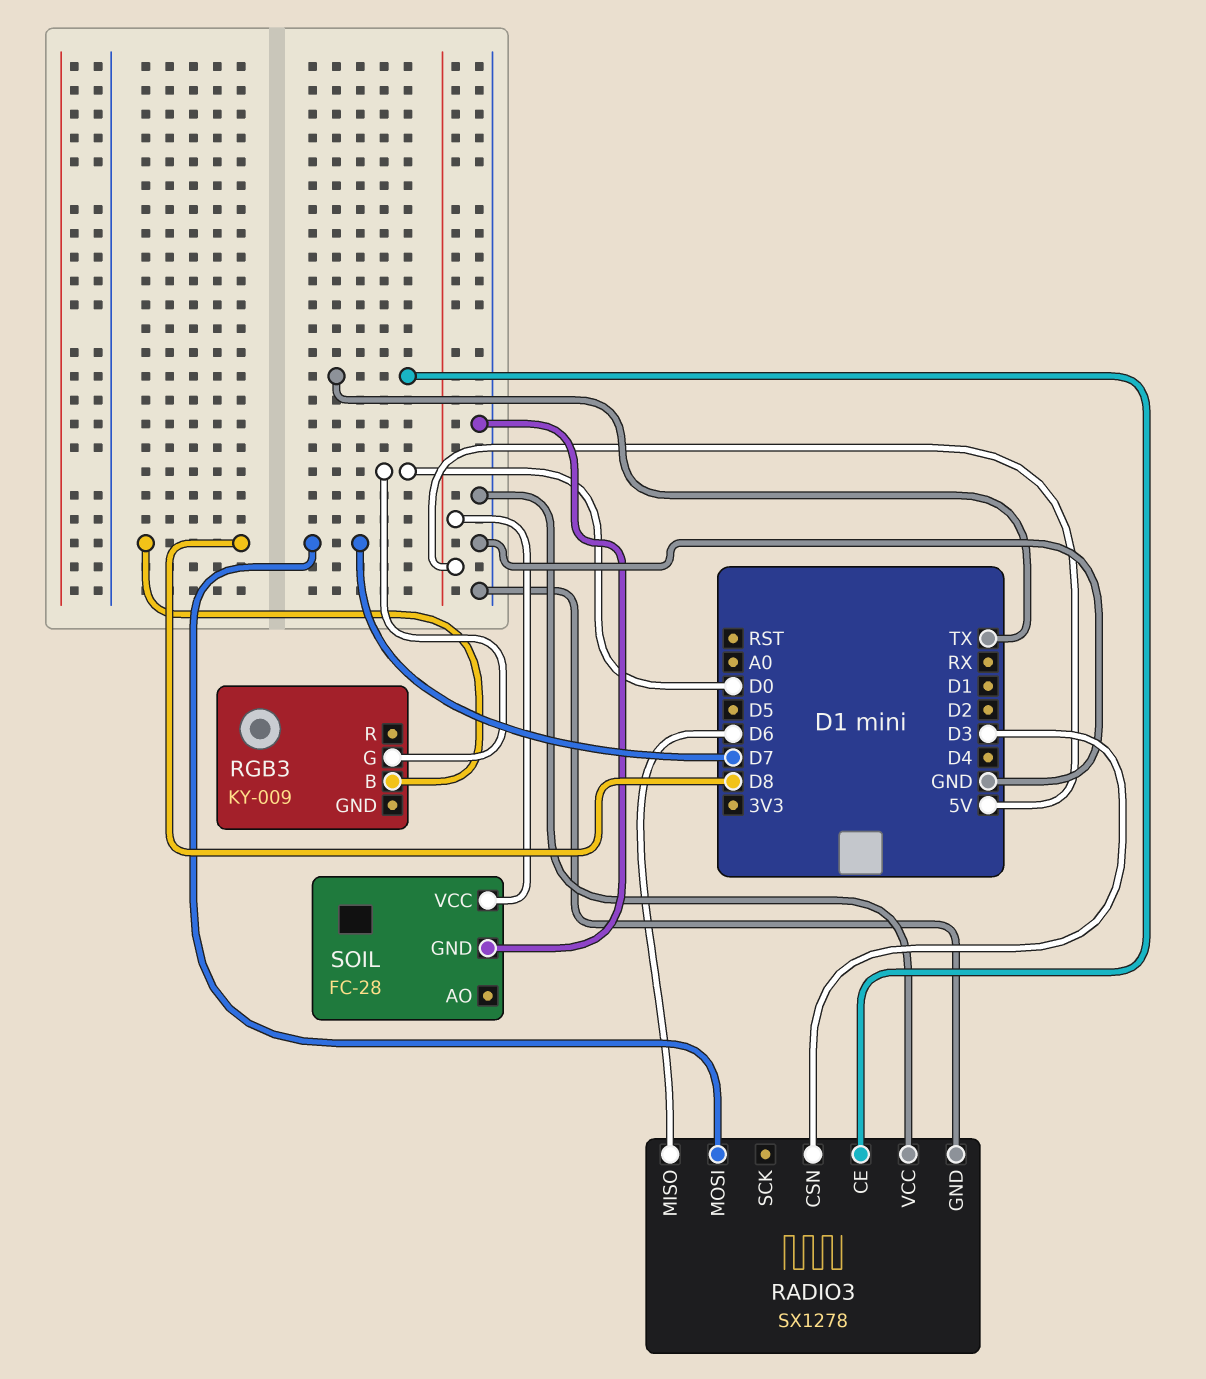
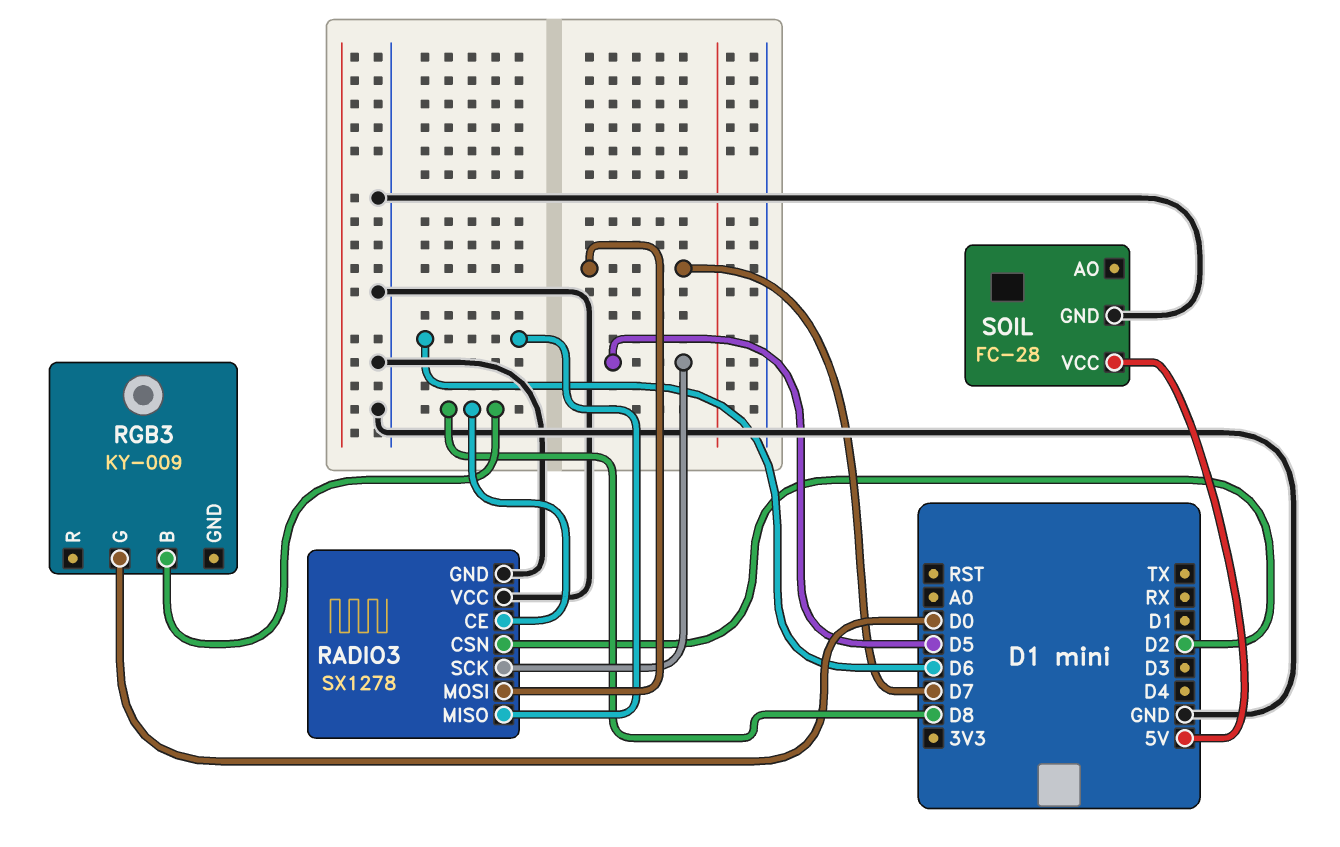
RADIO3 pin CE: TX -> D8
RADIO3 pin CSN: D3 -> D2
RADIO3 pin SCK: none -> D5

